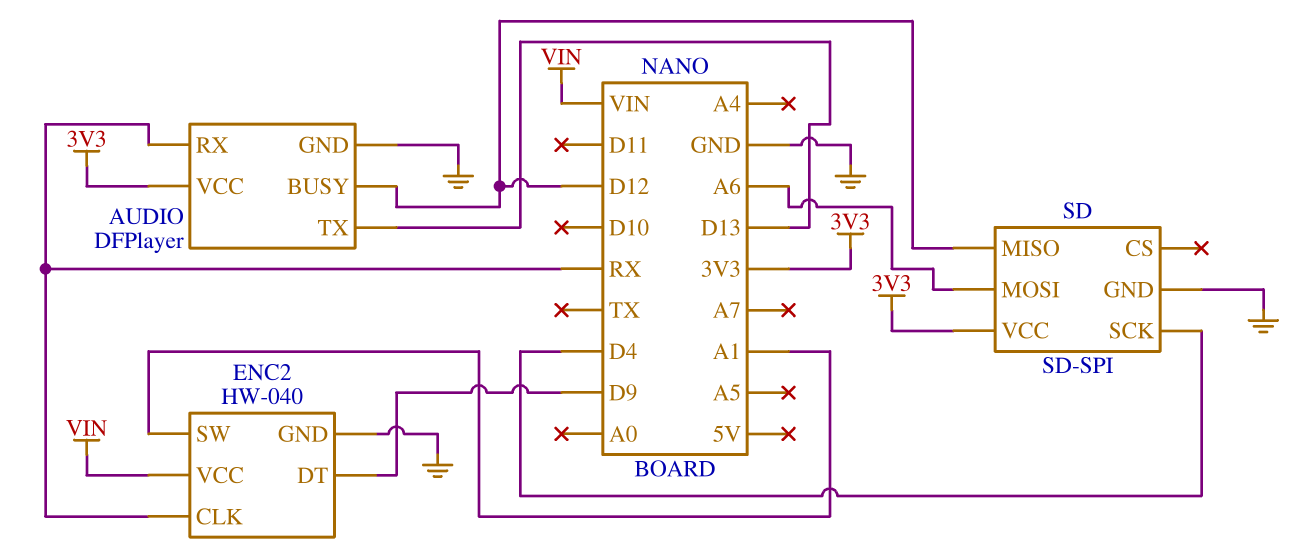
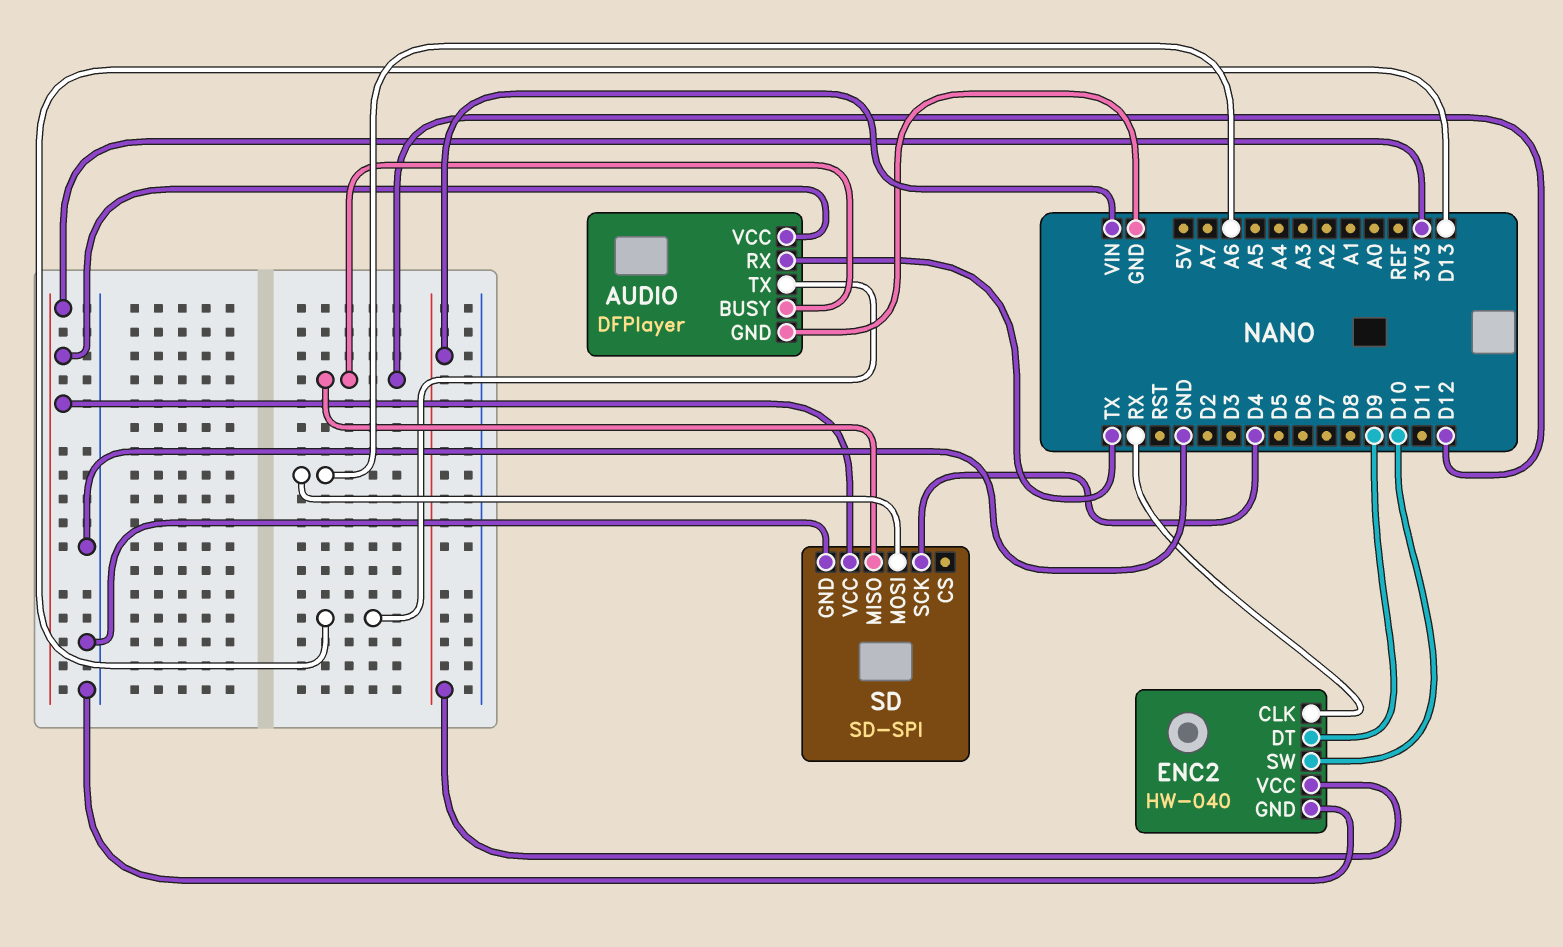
AUDIO pin RX: RX -> TX
ENC2 pin SW: A1 -> D10

